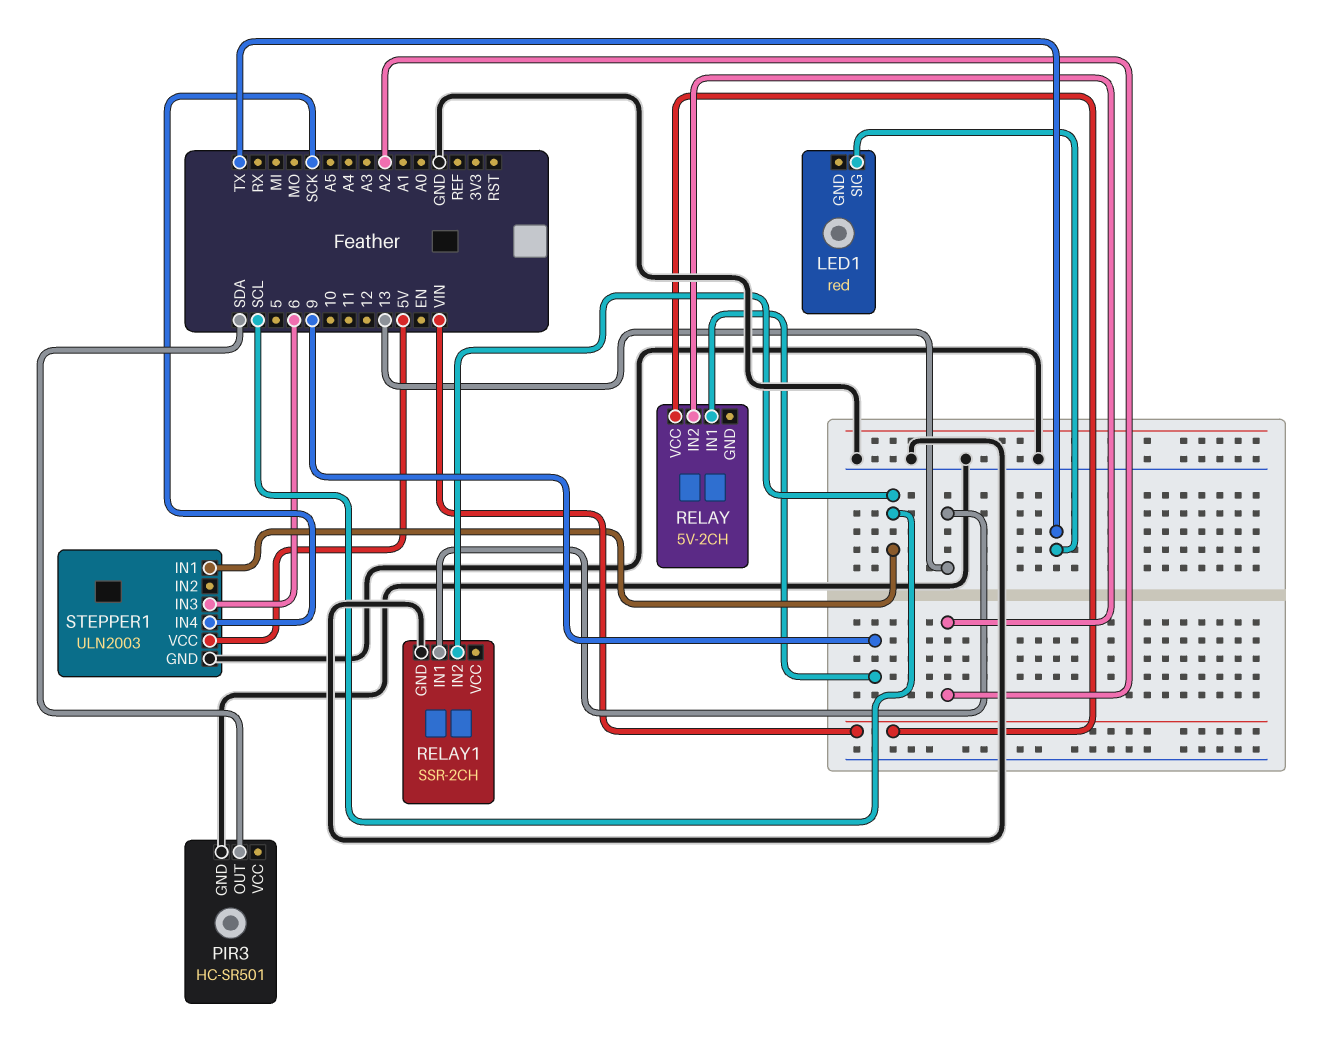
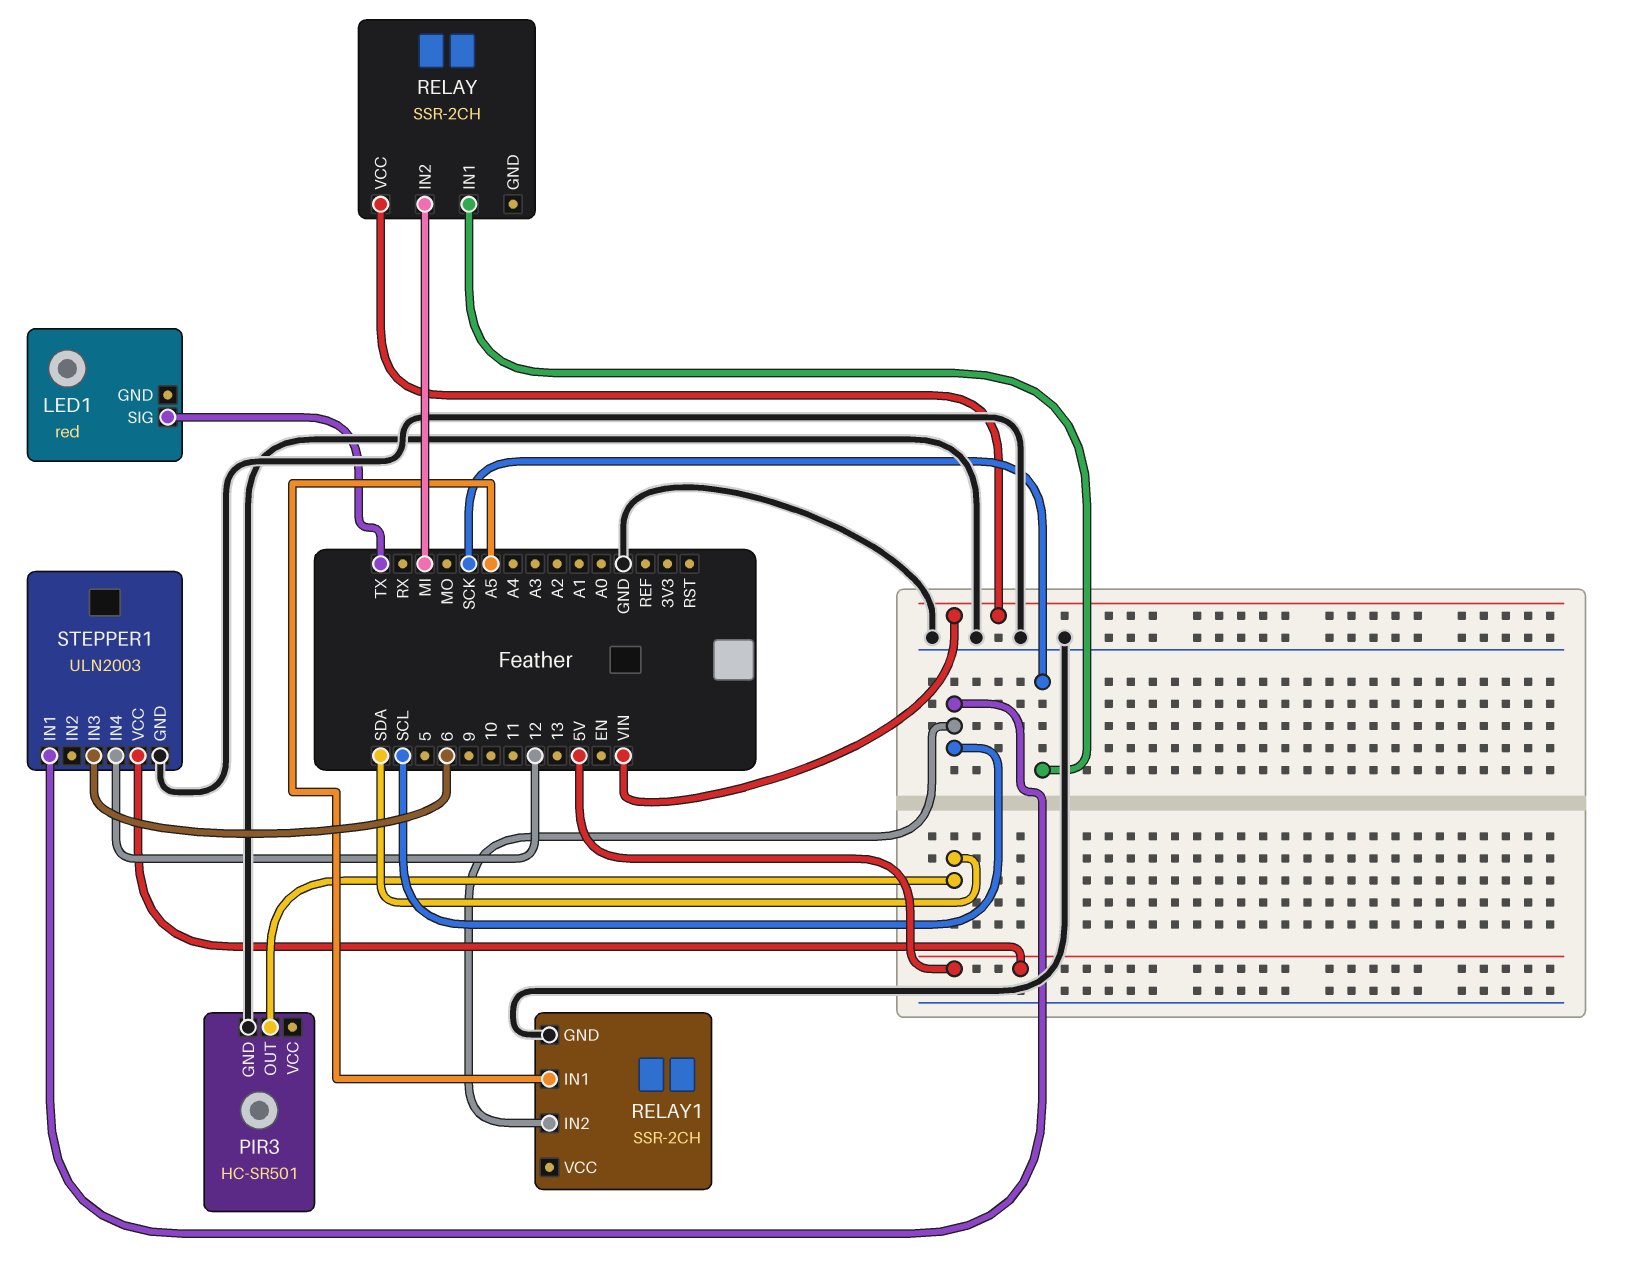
RELAY: 5V-2CH -> SSR-2CH
RELAY pin IN1: 9 -> SCK
RELAY pin IN2: A2 -> MI
RELAY1 pin IN1: 13 -> A5
STEPPER1 pin IN4: SCK -> 12

